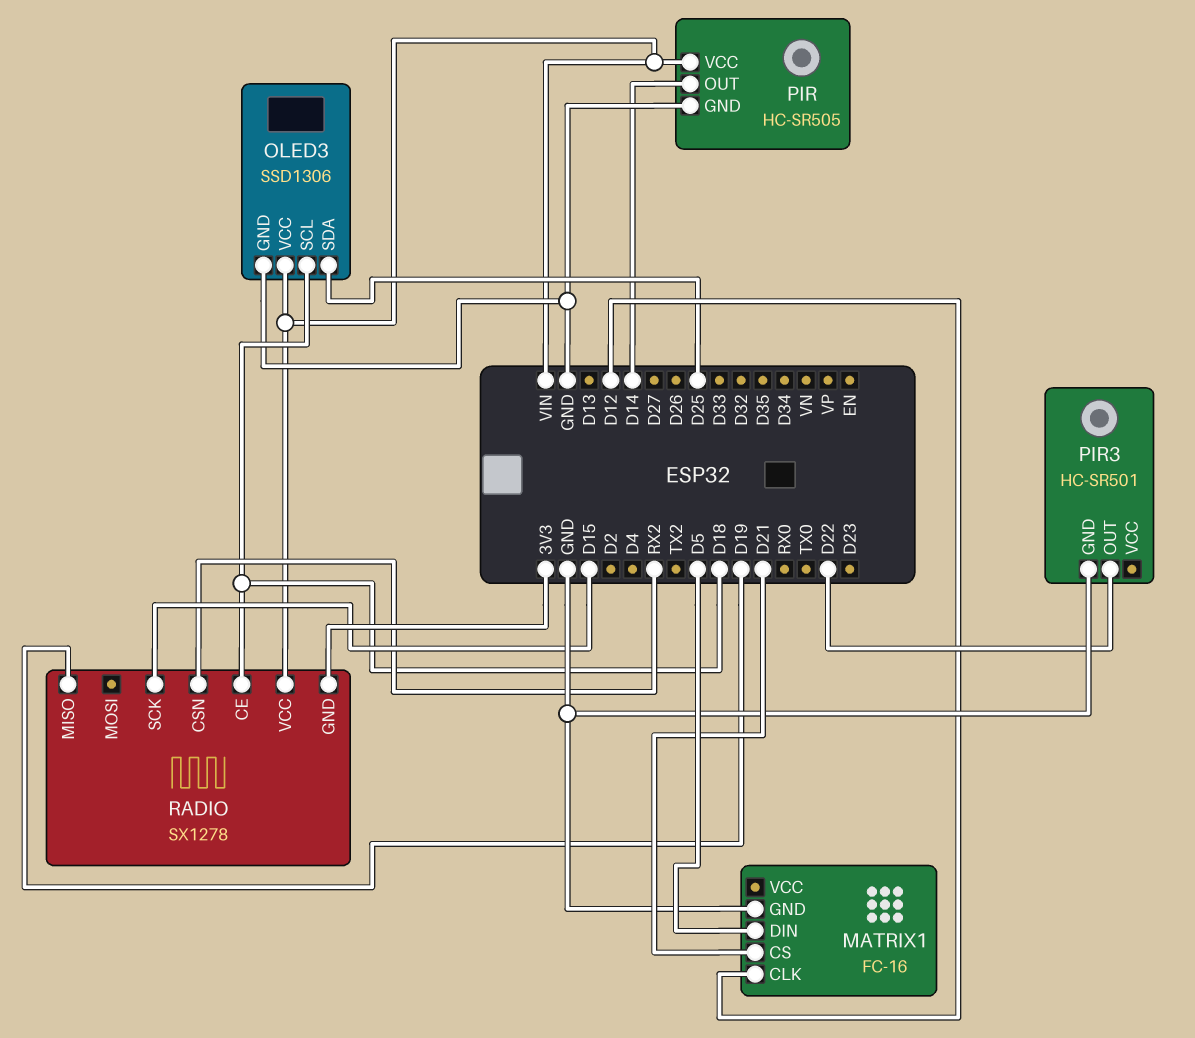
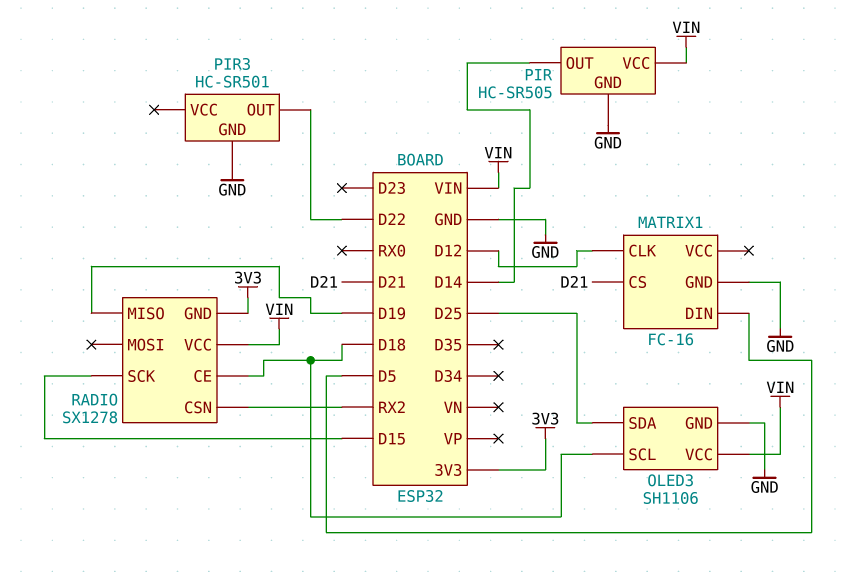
OLED3: SSD1306 -> SH1106

